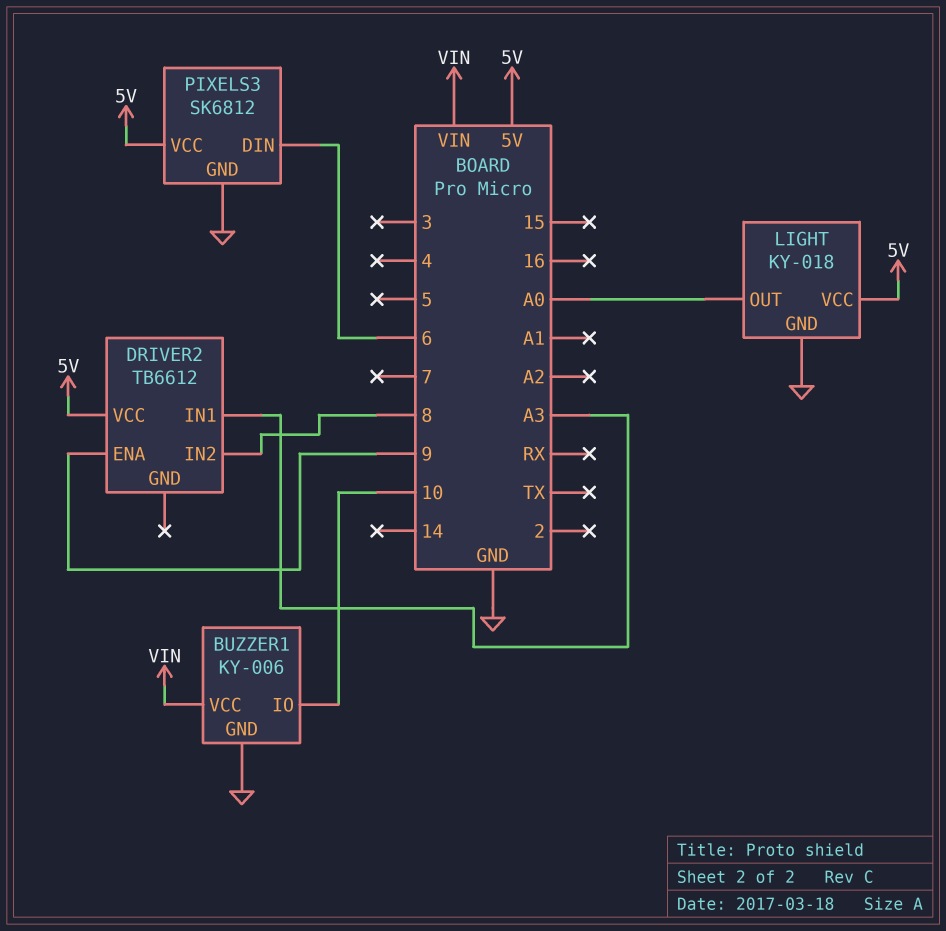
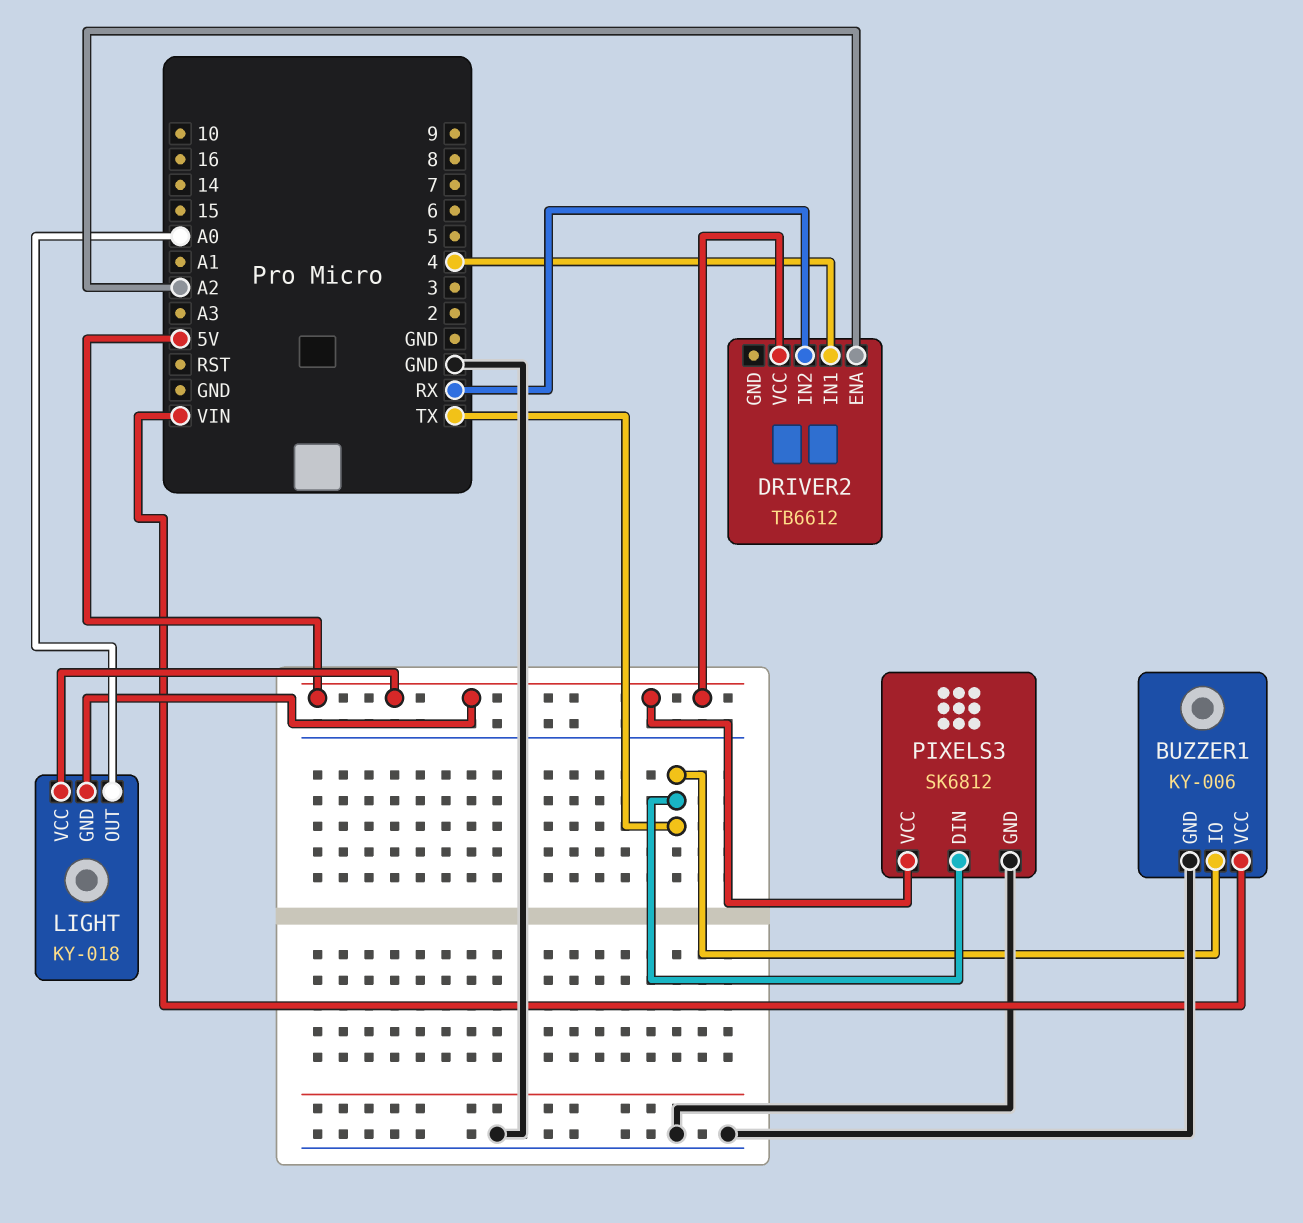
BUZZER1 pin IO: 10 -> TX
DRIVER2 pin ENA: 9 -> A2
DRIVER2 pin IN1: A3 -> 4
DRIVER2 pin IN2: 8 -> RX
LIGHT pin GND: GND -> 5V
PIXELS3 pin DIN: 6 -> TX

